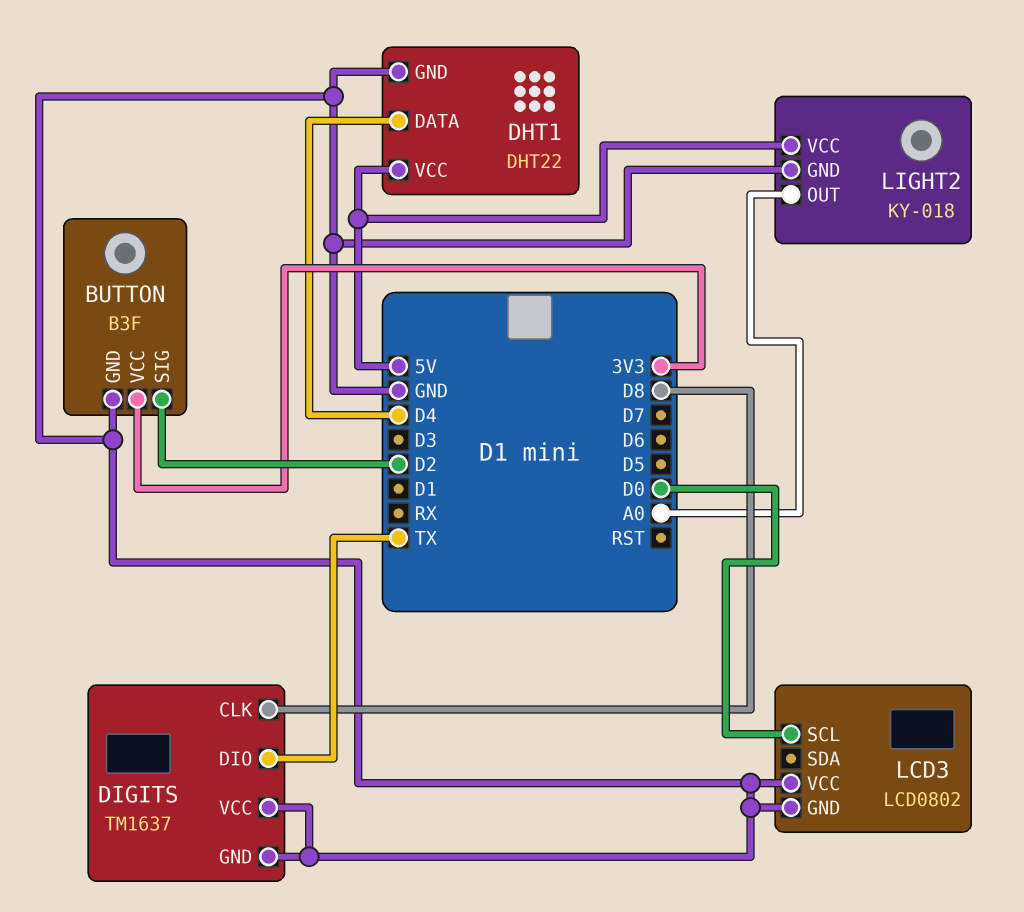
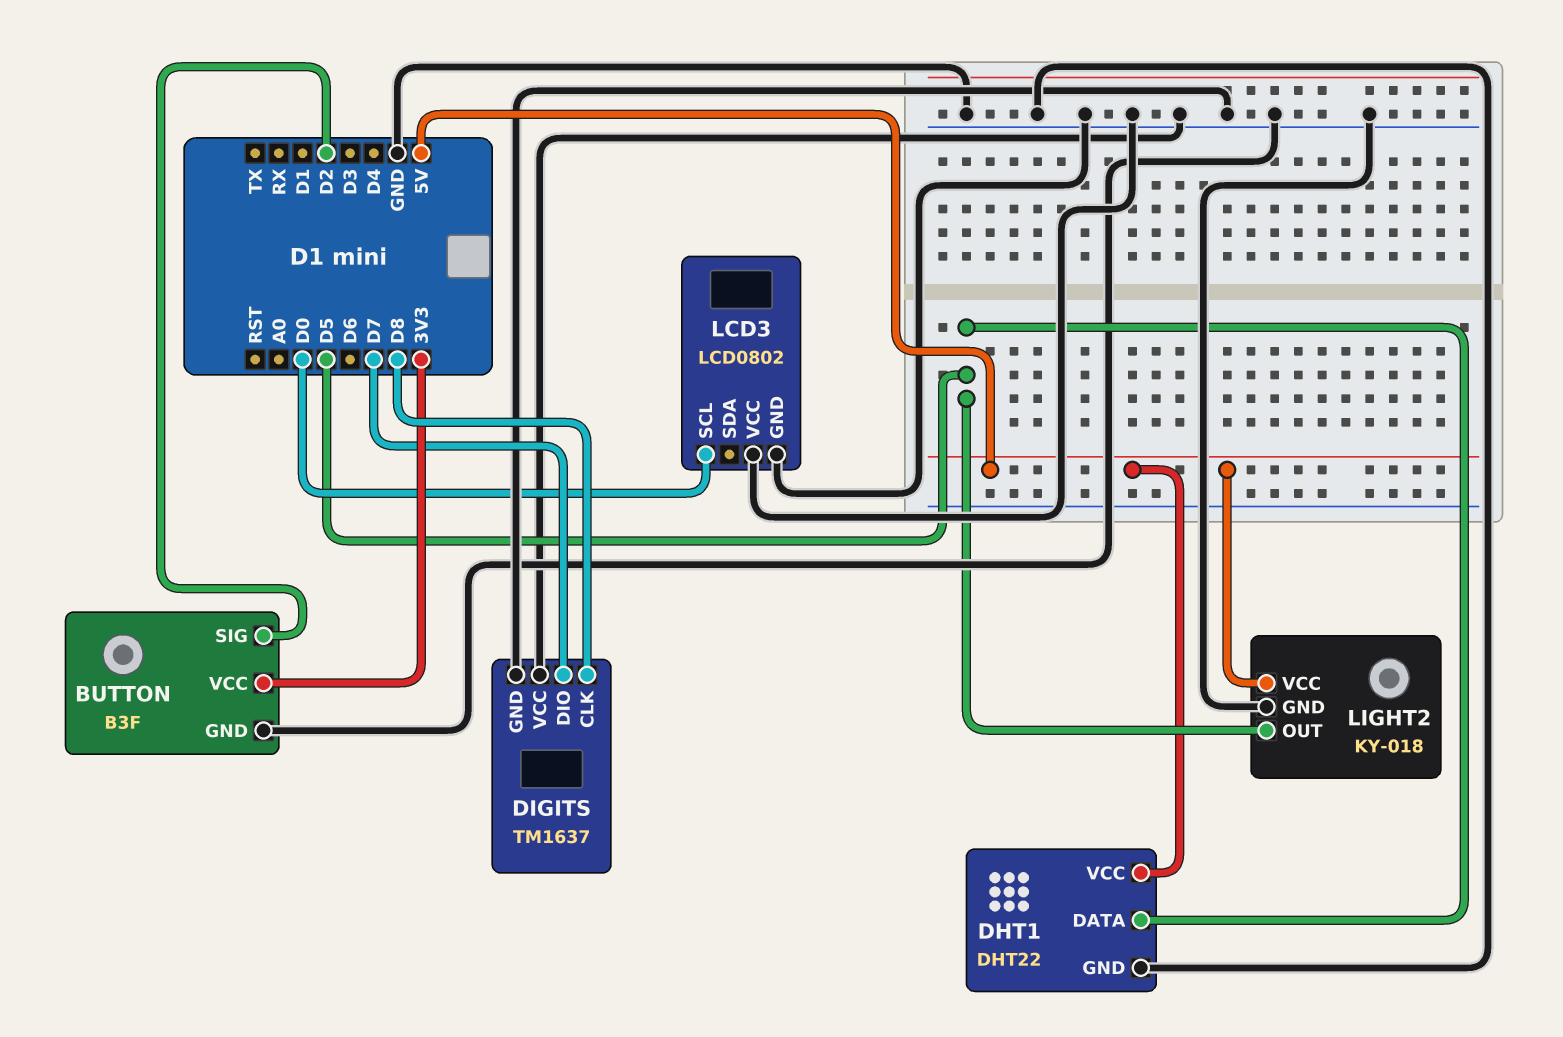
DHT1 pin DATA: D4 -> D5
DIGITS pin DIO: TX -> D7
LIGHT2 pin OUT: A0 -> D5

